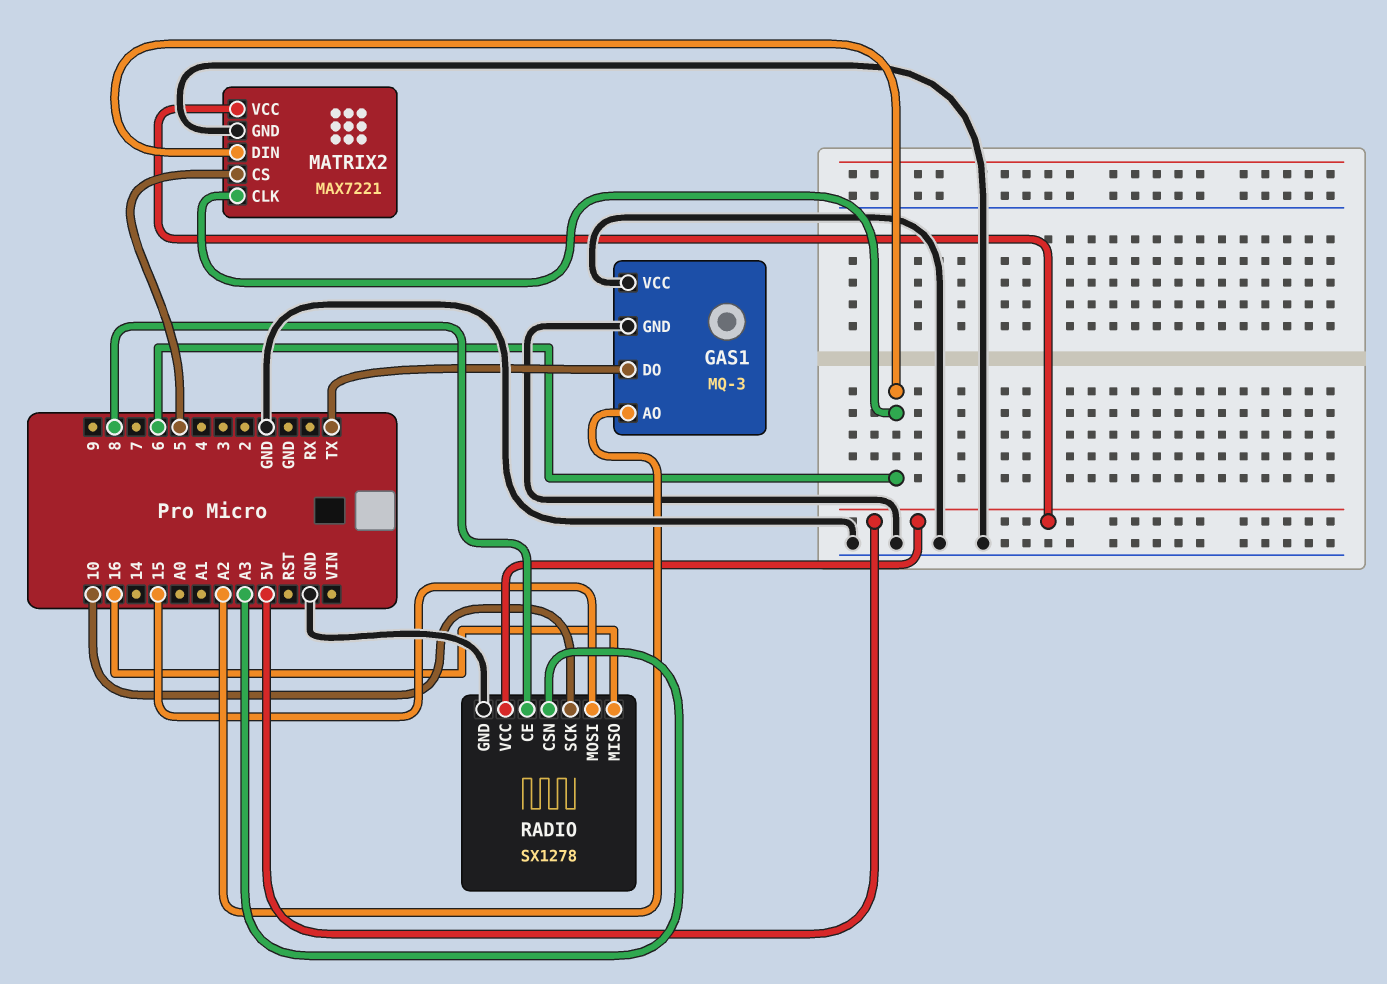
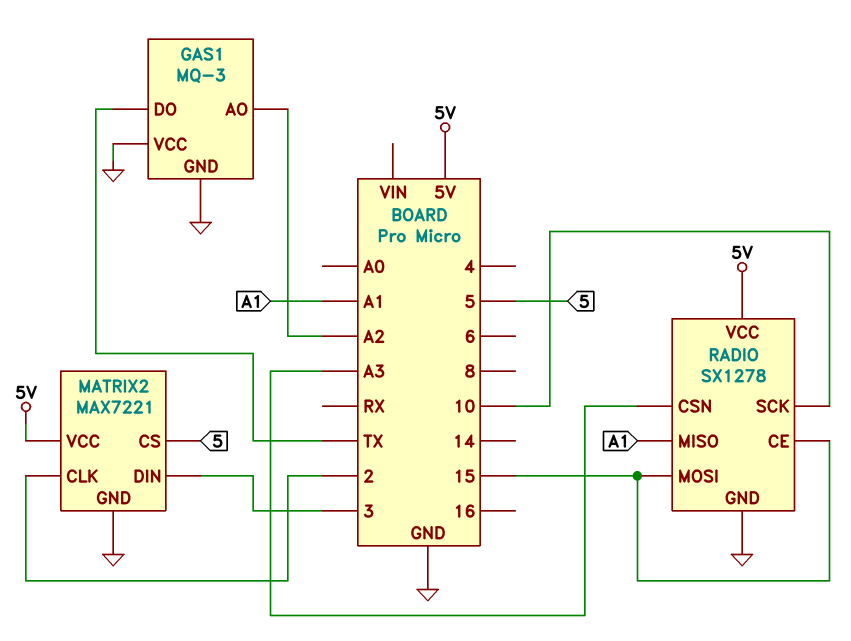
MATRIX2 pin CLK: 6 -> 2
MATRIX2 pin DIN: 6 -> 3
RADIO pin CE: 8 -> 15
RADIO pin MISO: 16 -> A1

